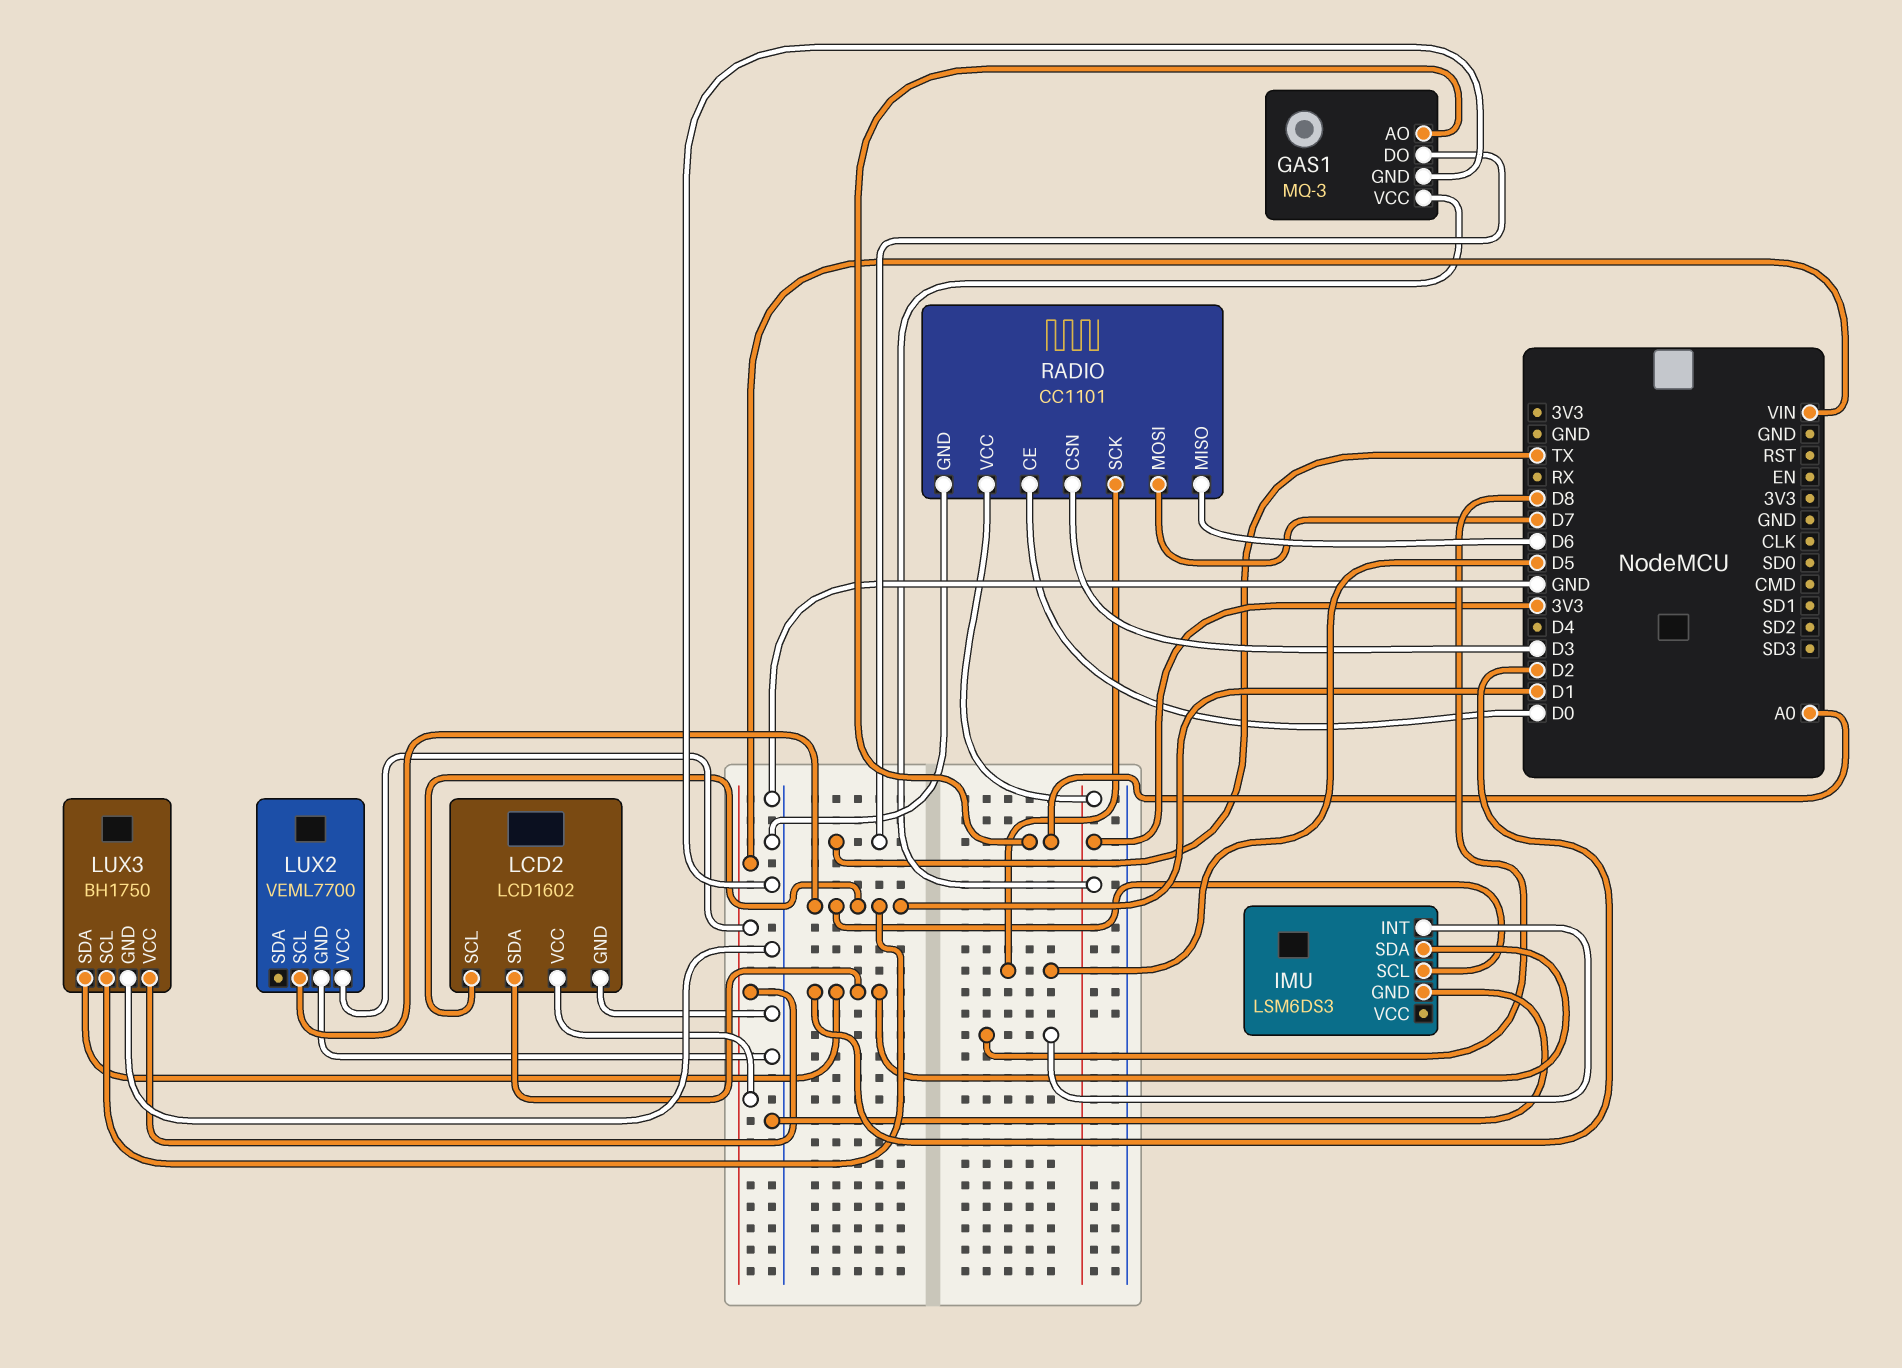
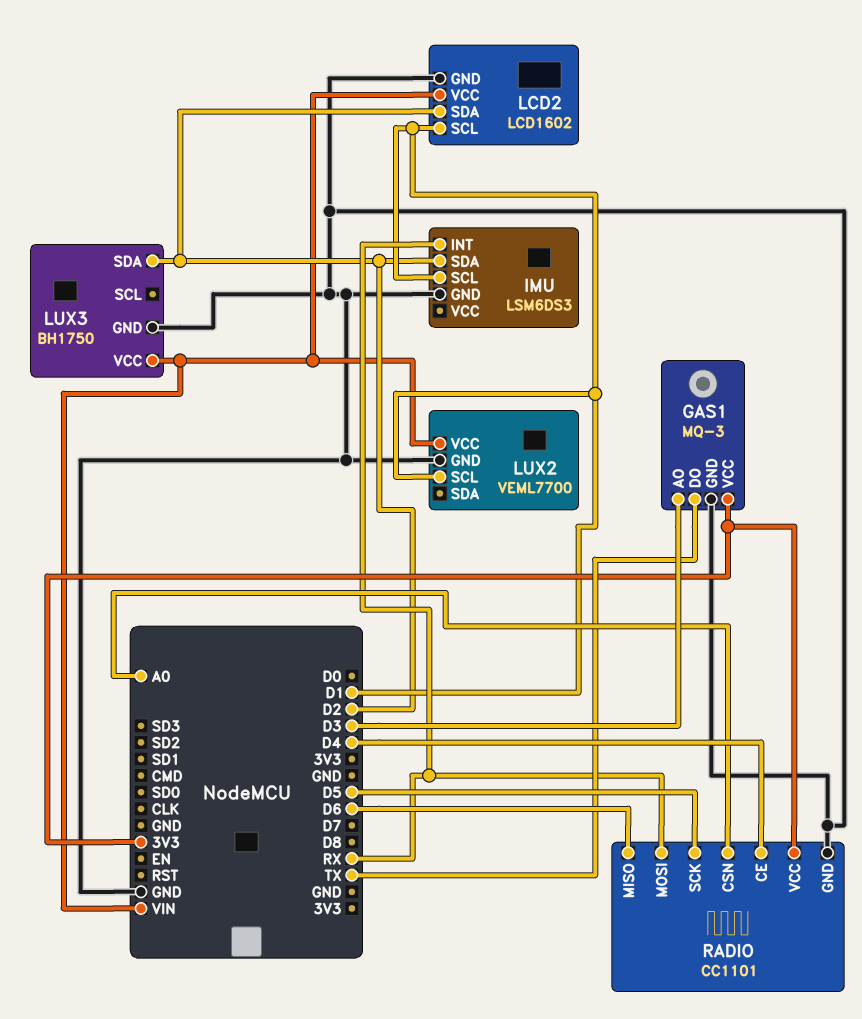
GAS1 pin AO: A0 -> D3
IMU pin INT: D8 -> RX
LUX3 pin SCL: D1 -> none
RADIO pin CE: D0 -> D4
RADIO pin CSN: D3 -> A0
RADIO pin MOSI: D7 -> RX

